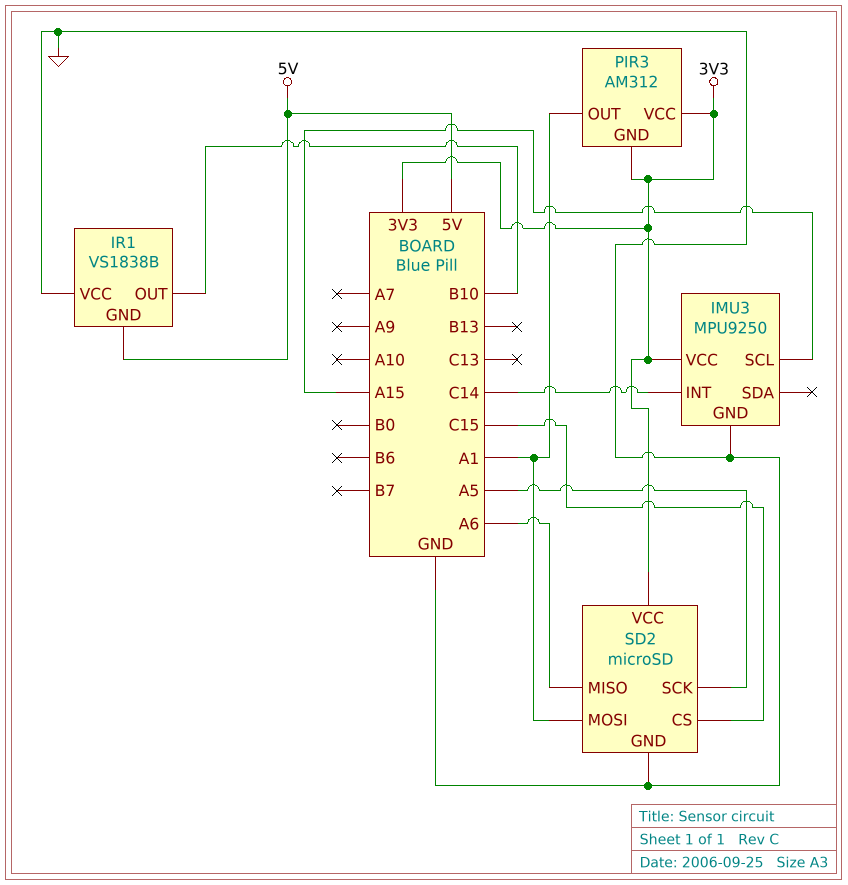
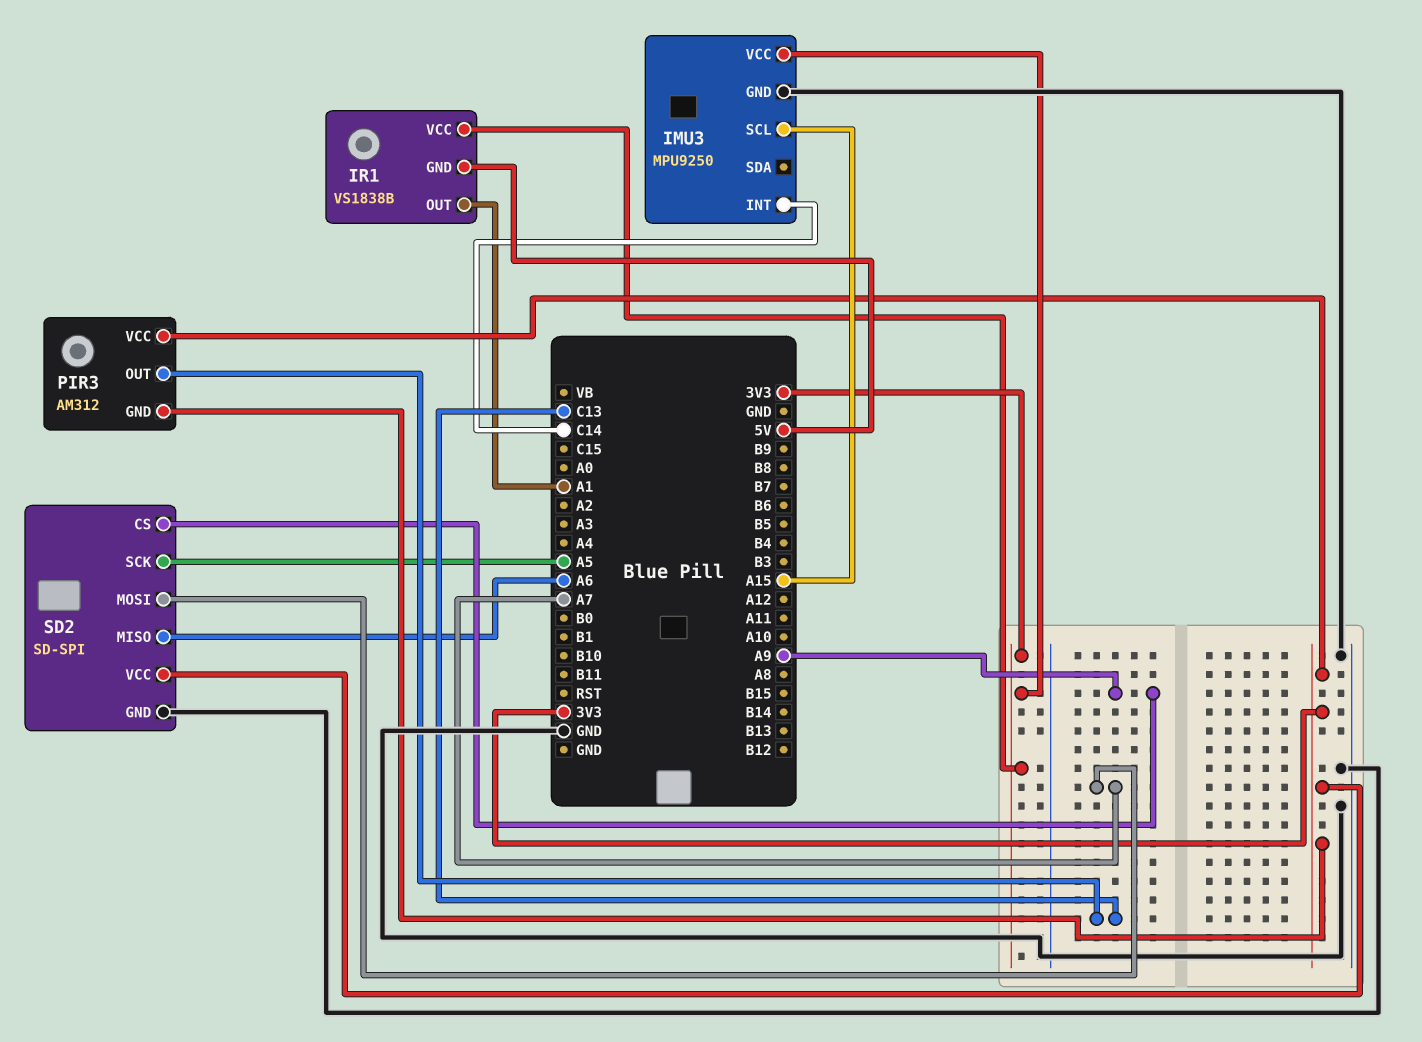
IR1 pin OUT: B10 -> A1
IR1 pin VCC: GND -> 3V3
PIR3 pin OUT: A1 -> C13
SD2: microSD -> SD-SPI
SD2 pin CS: C15 -> A9
SD2 pin MOSI: A1 -> A7

